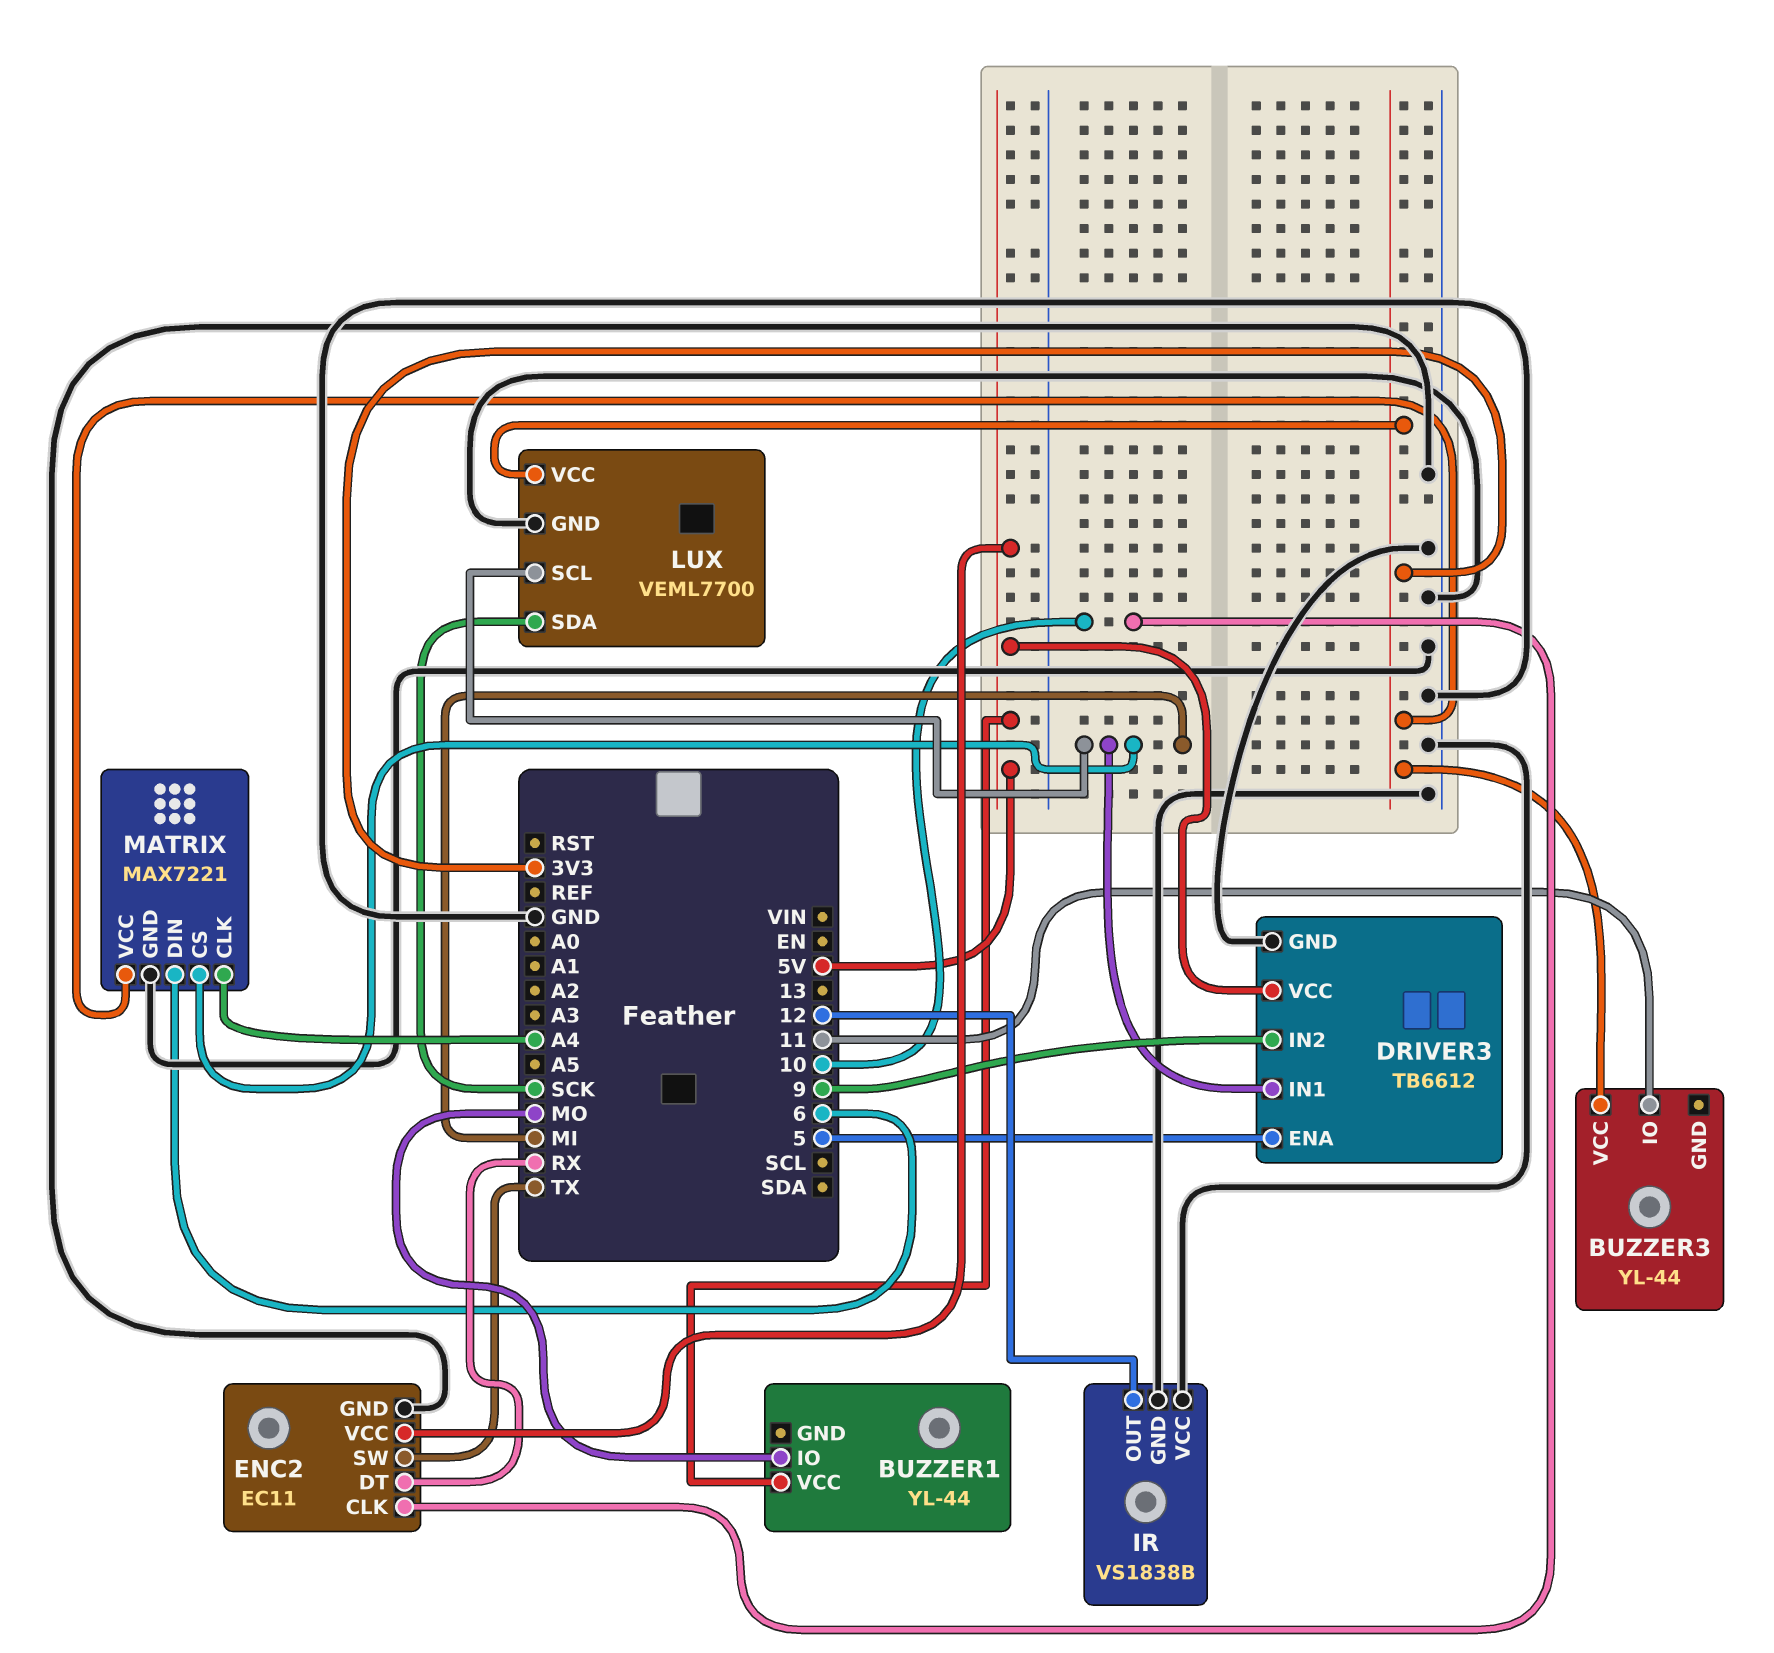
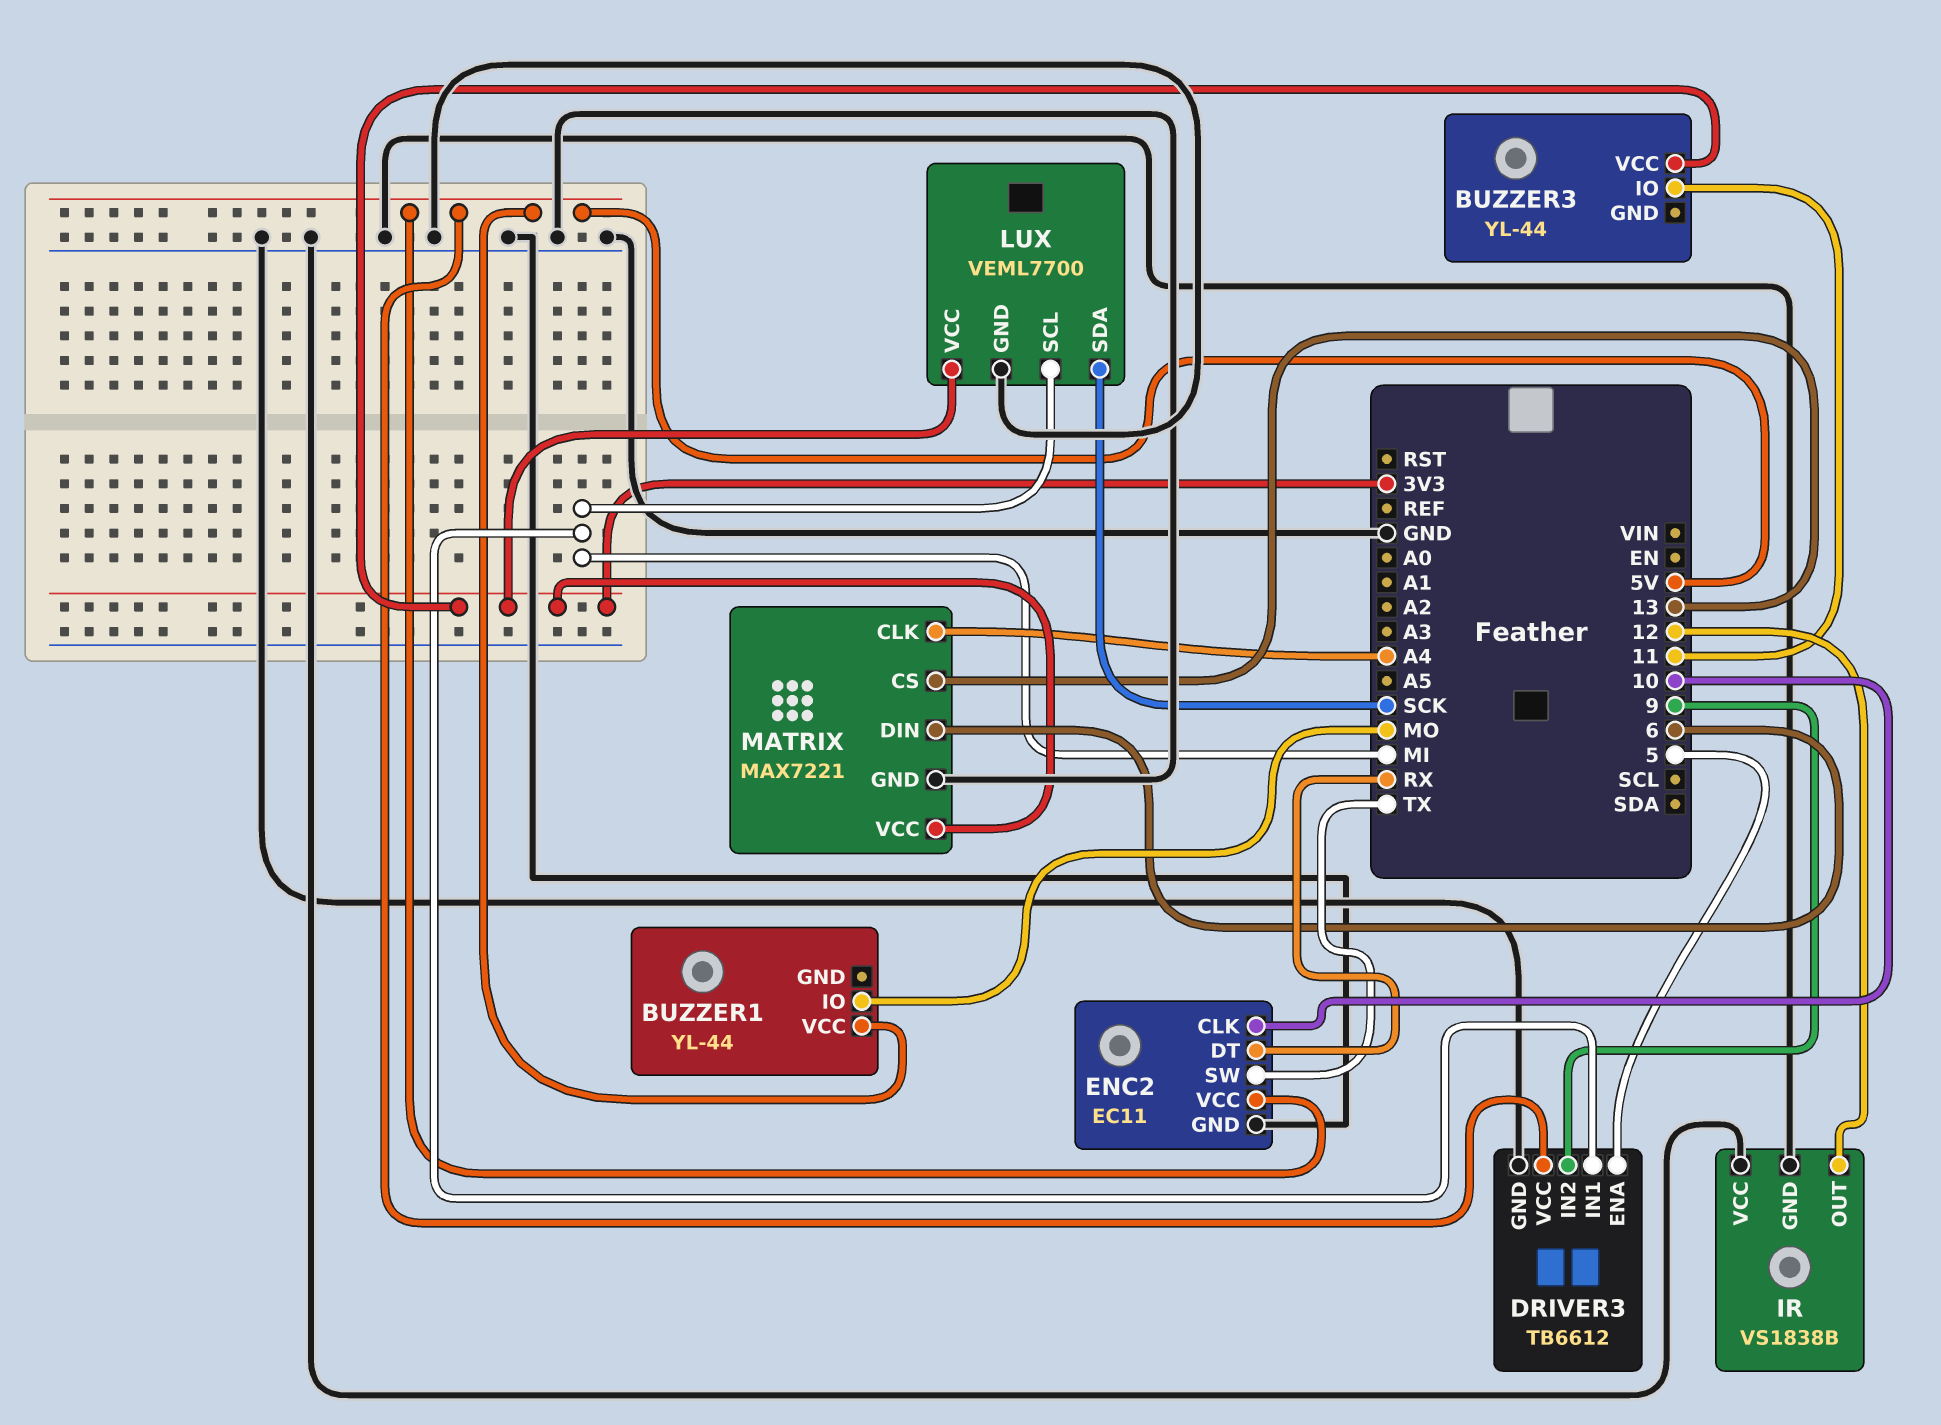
MATRIX pin CS: MI -> 13

